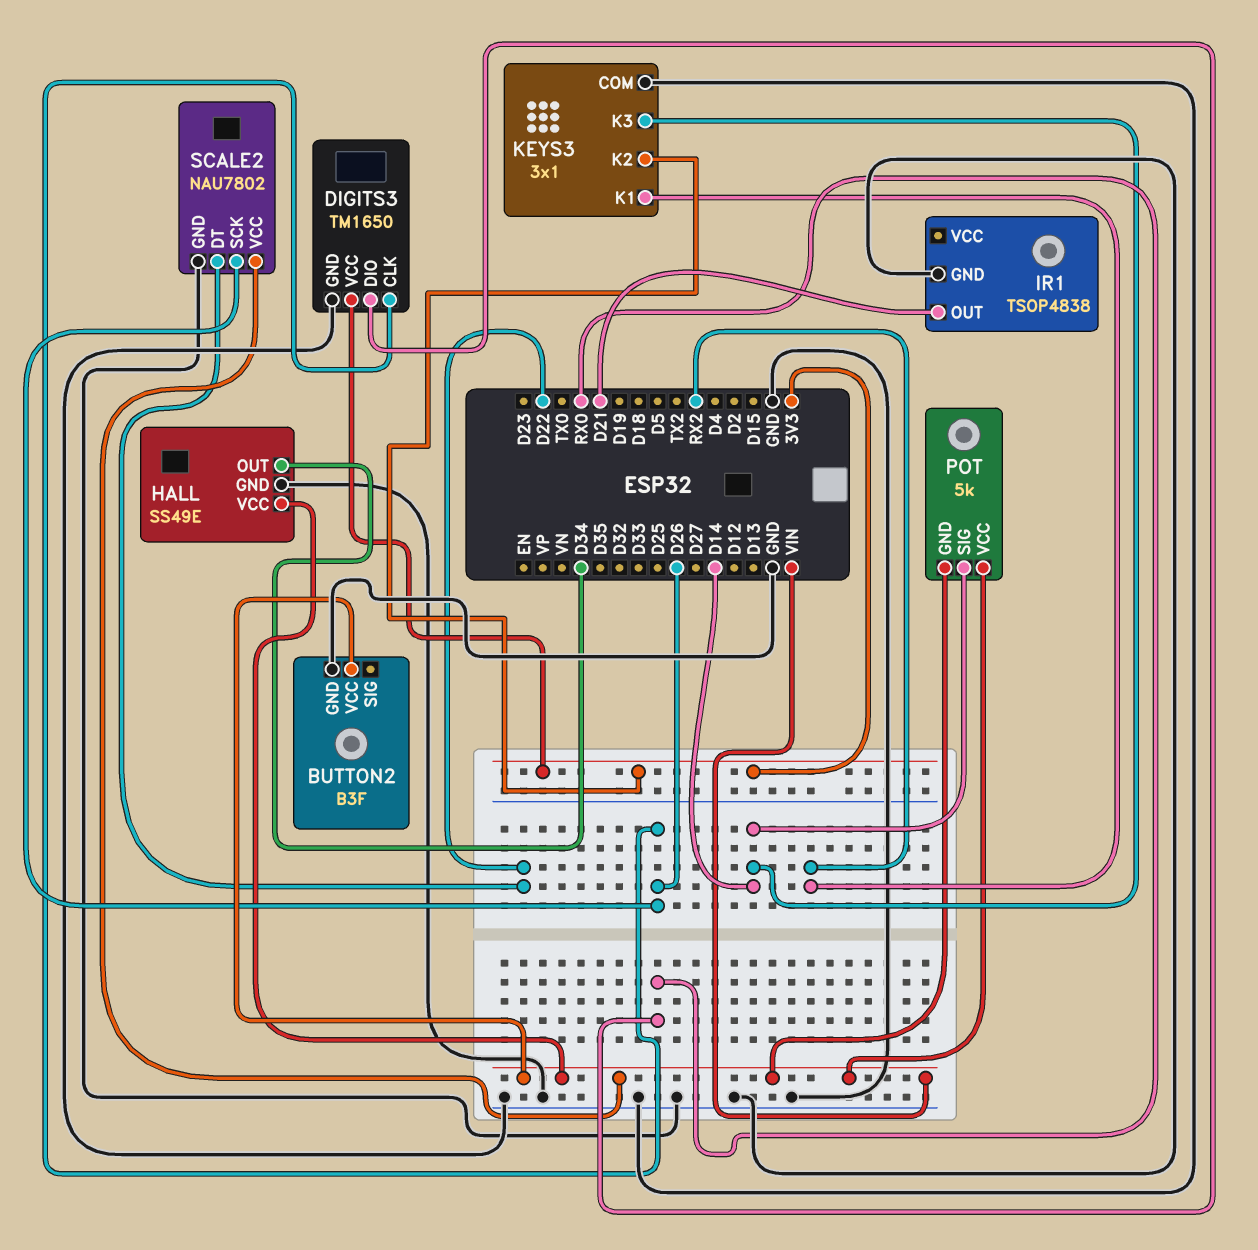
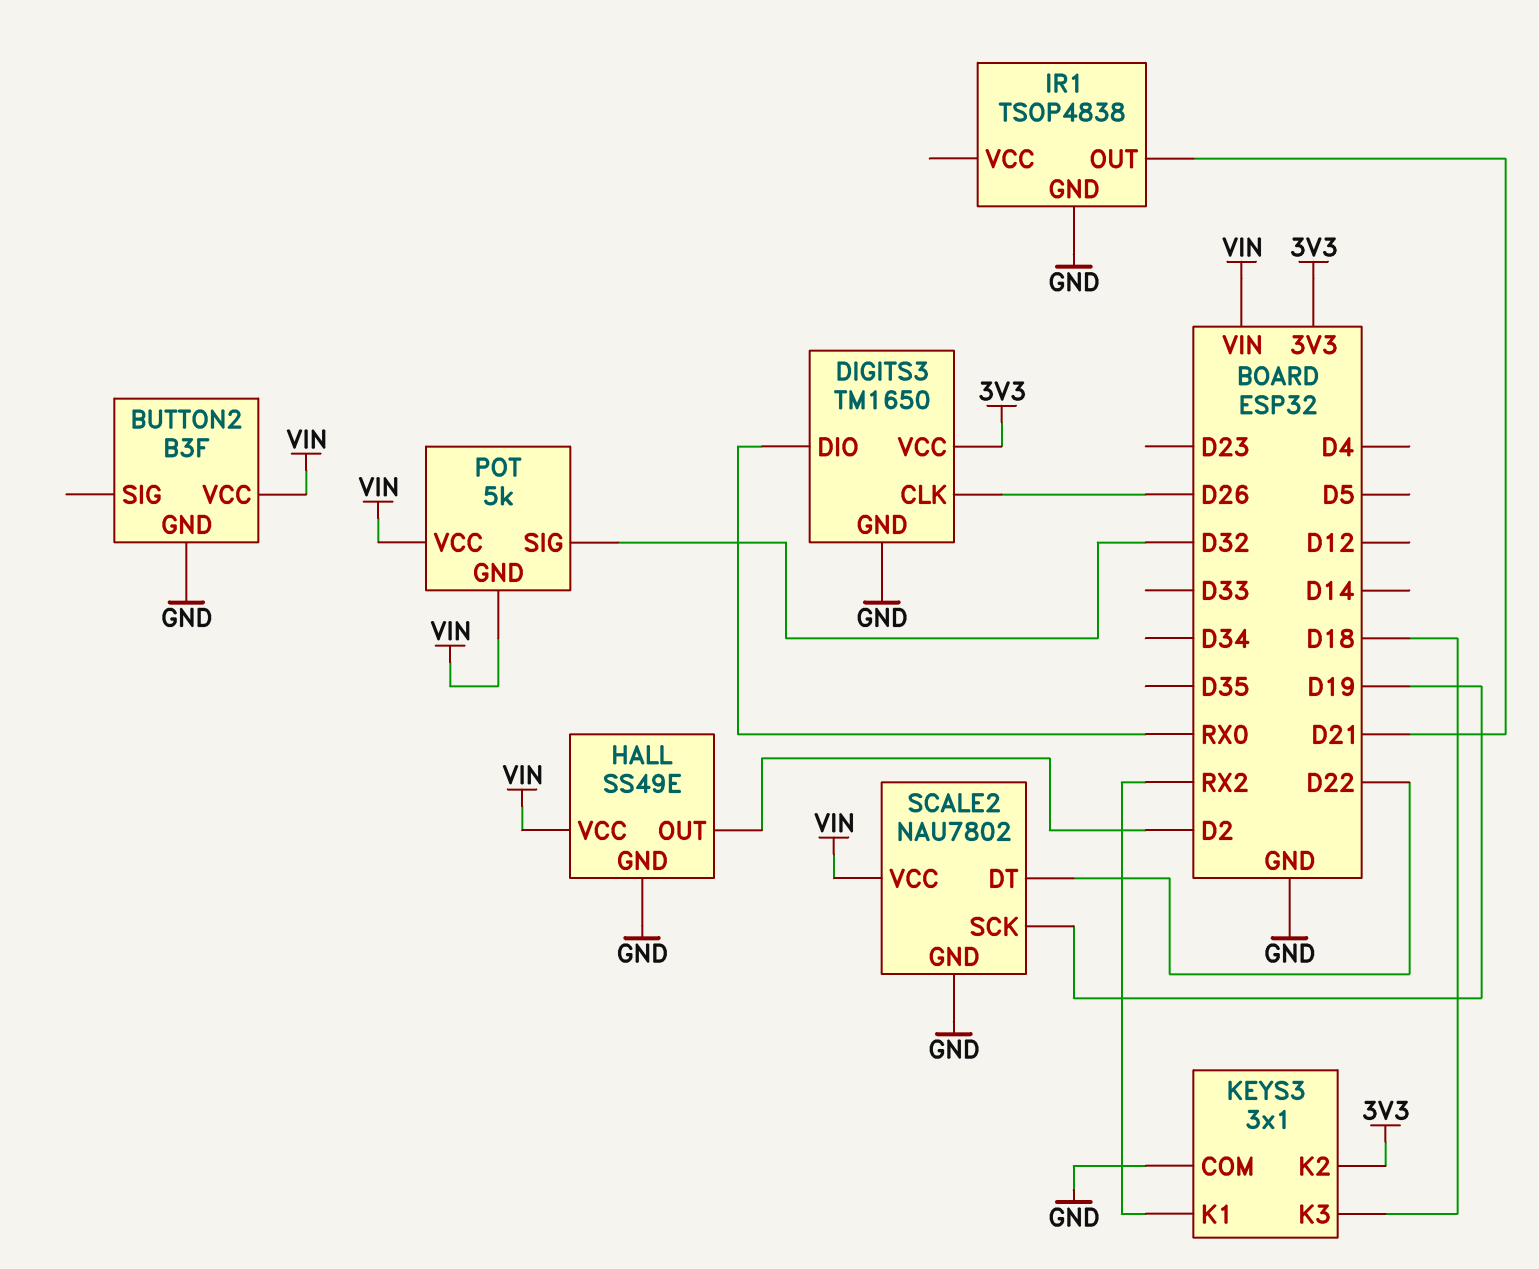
HALL pin OUT: D34 -> D2
KEYS3 pin K3: D14 -> D18
POT pin SIG: D14 -> D32
SCALE2 pin SCK: D26 -> D19

